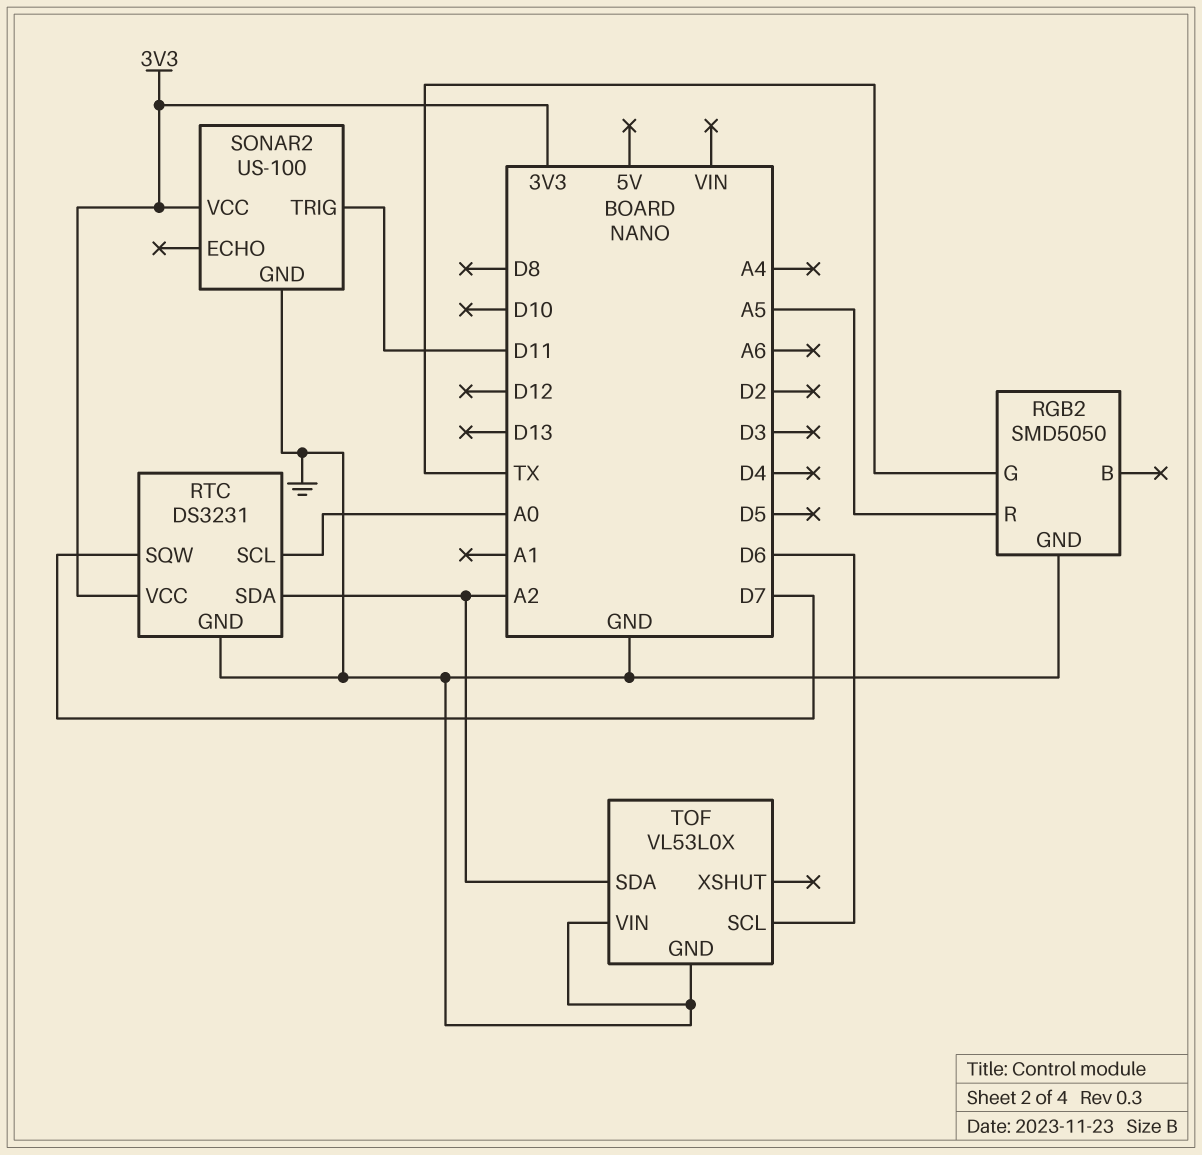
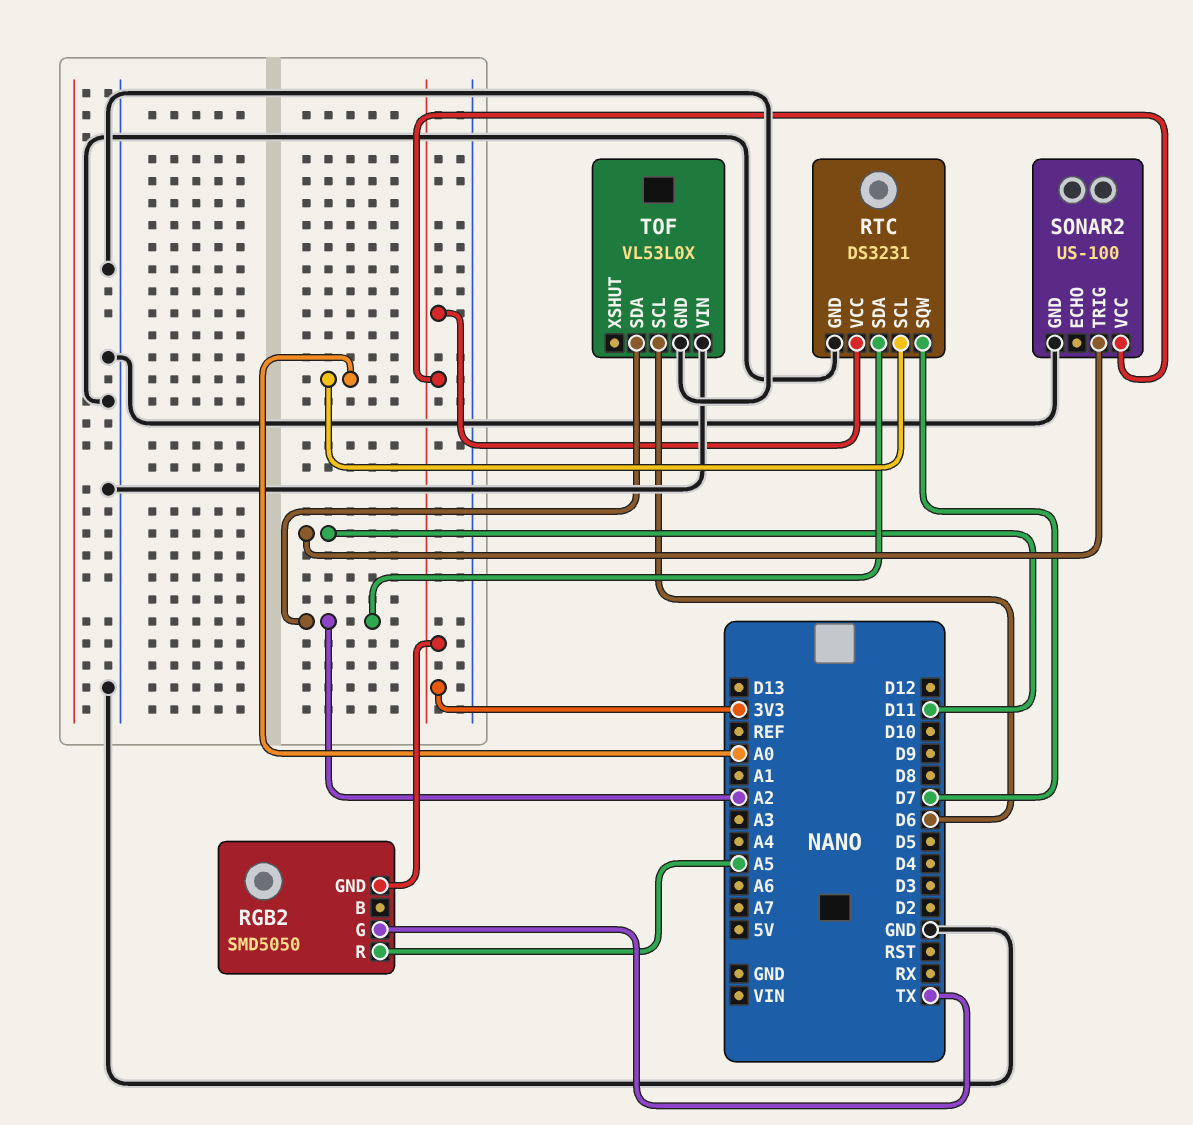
RGB2 pin GND: GND -> 3V3

